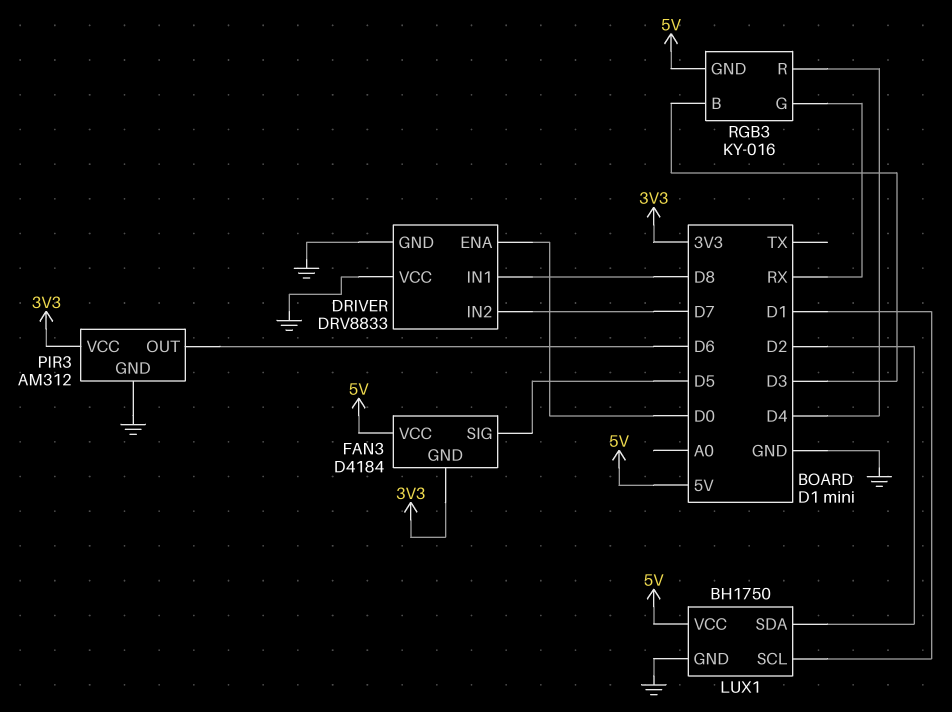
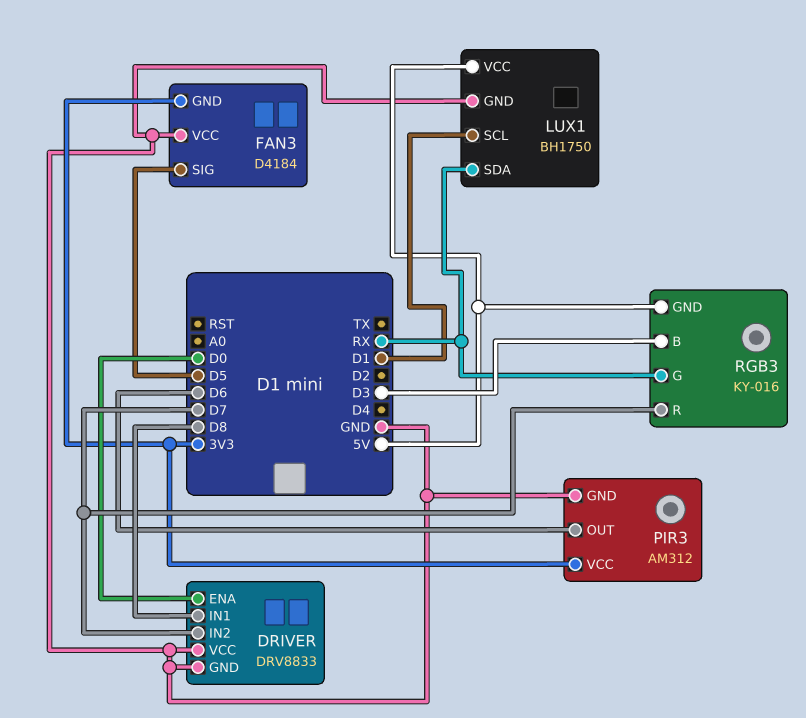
FAN3 pin VCC: 5V -> GND
LUX1 pin SDA: D2 -> RX
RGB3 pin R: D4 -> D7

